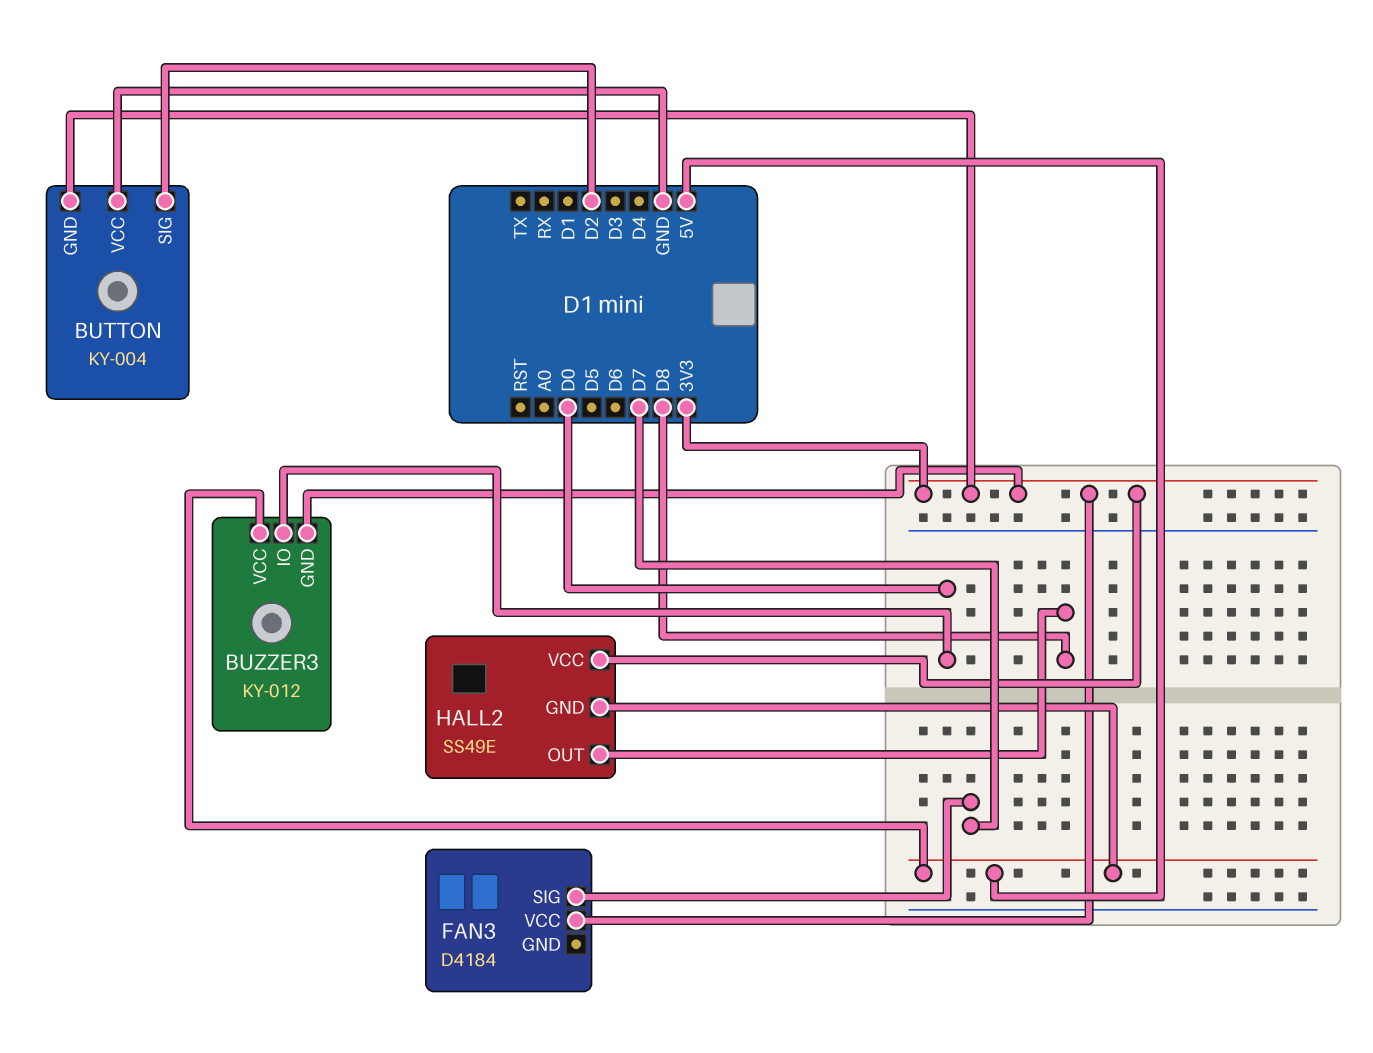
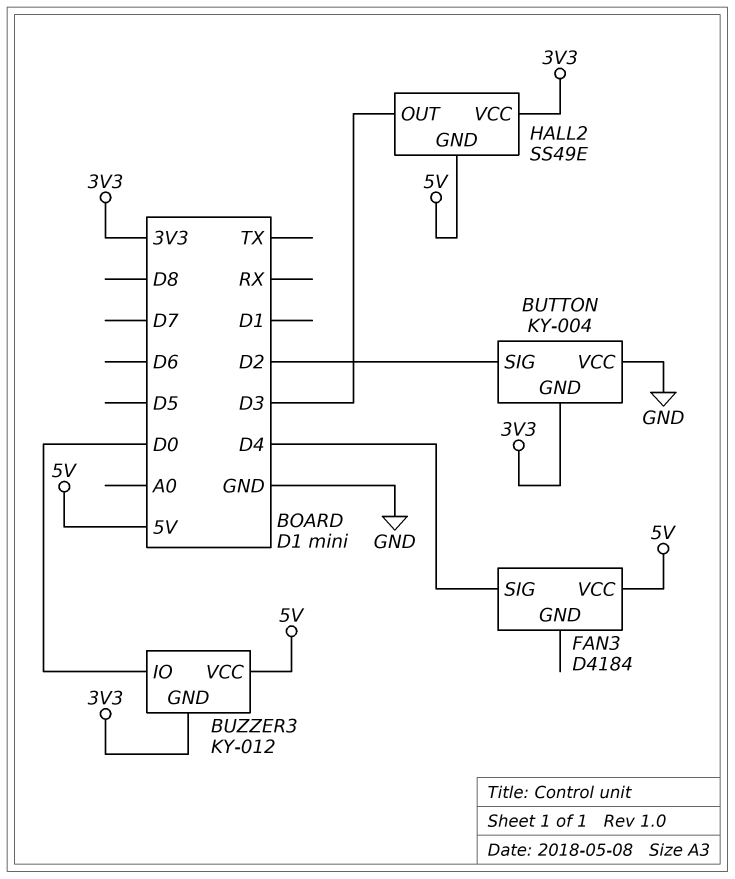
FAN3 pin SIG: D7 -> D4
FAN3 pin VCC: 3V3 -> 5V
HALL2 pin OUT: D8 -> D3

